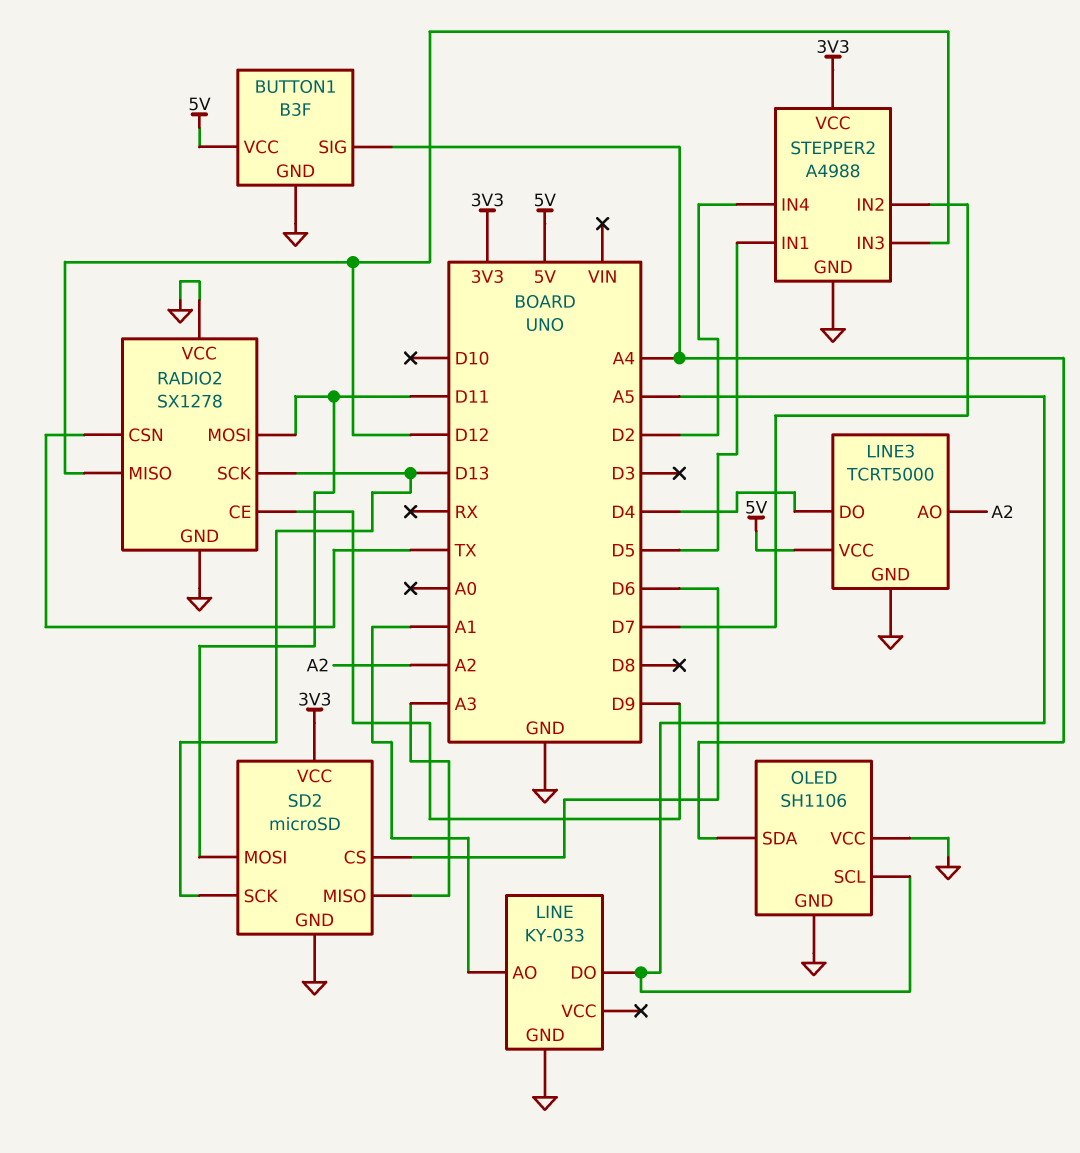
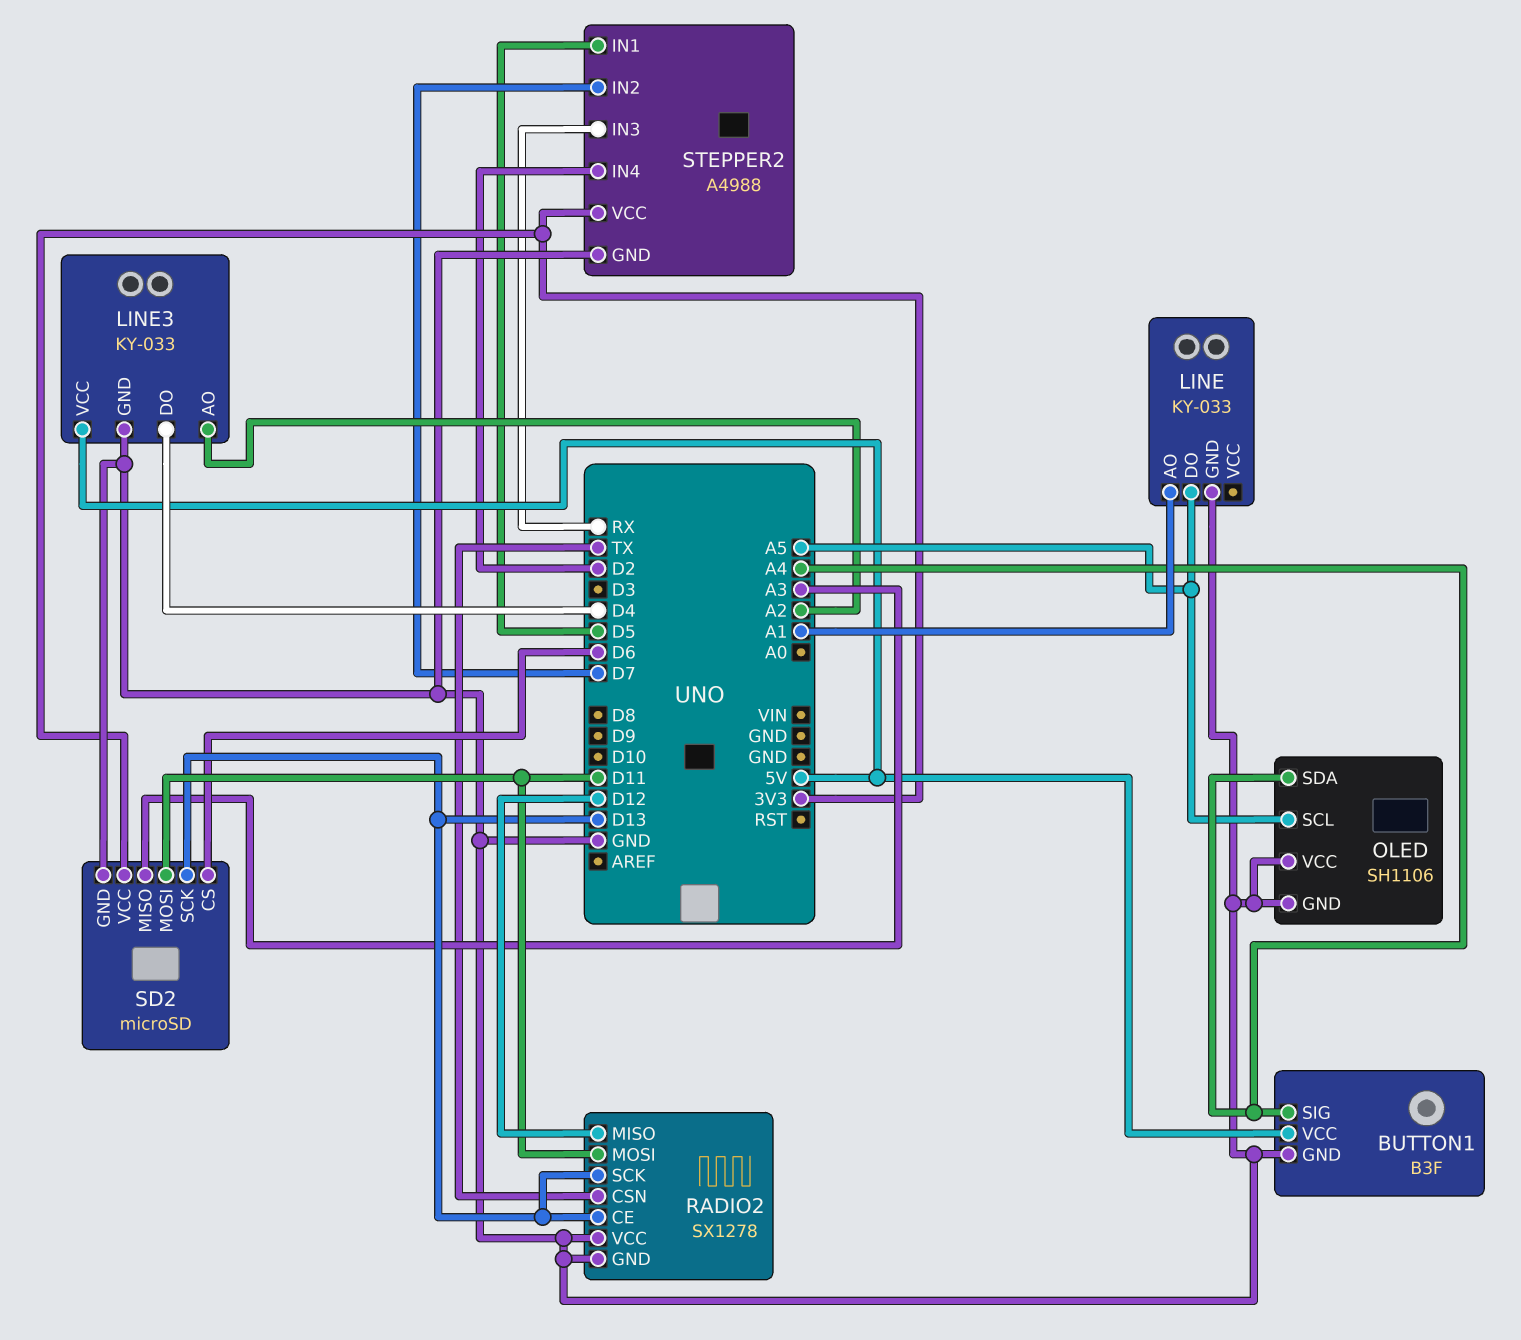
LINE3: TCRT5000 -> KY-033
RADIO2 pin CE: D9 -> D13
STEPPER2 pin IN3: D12 -> RX

